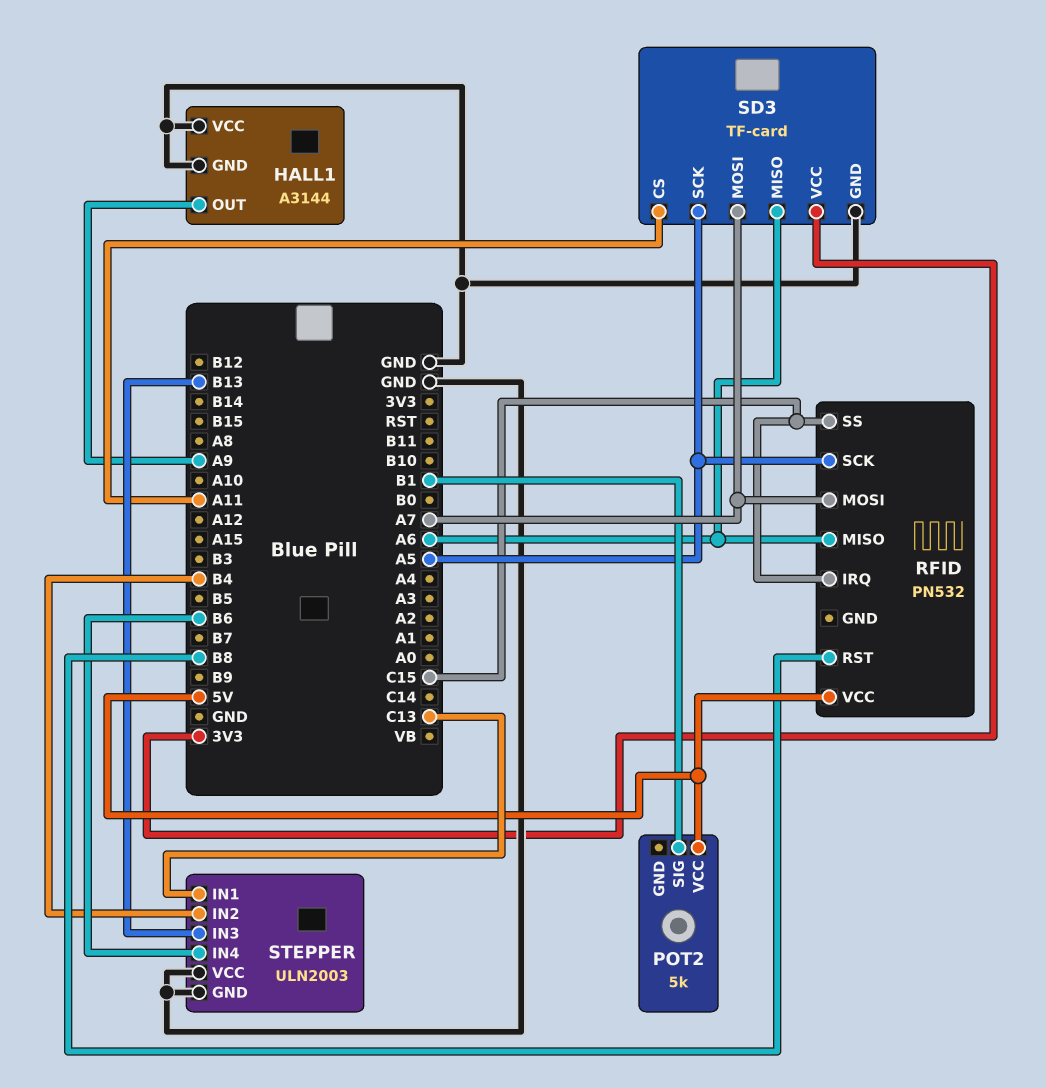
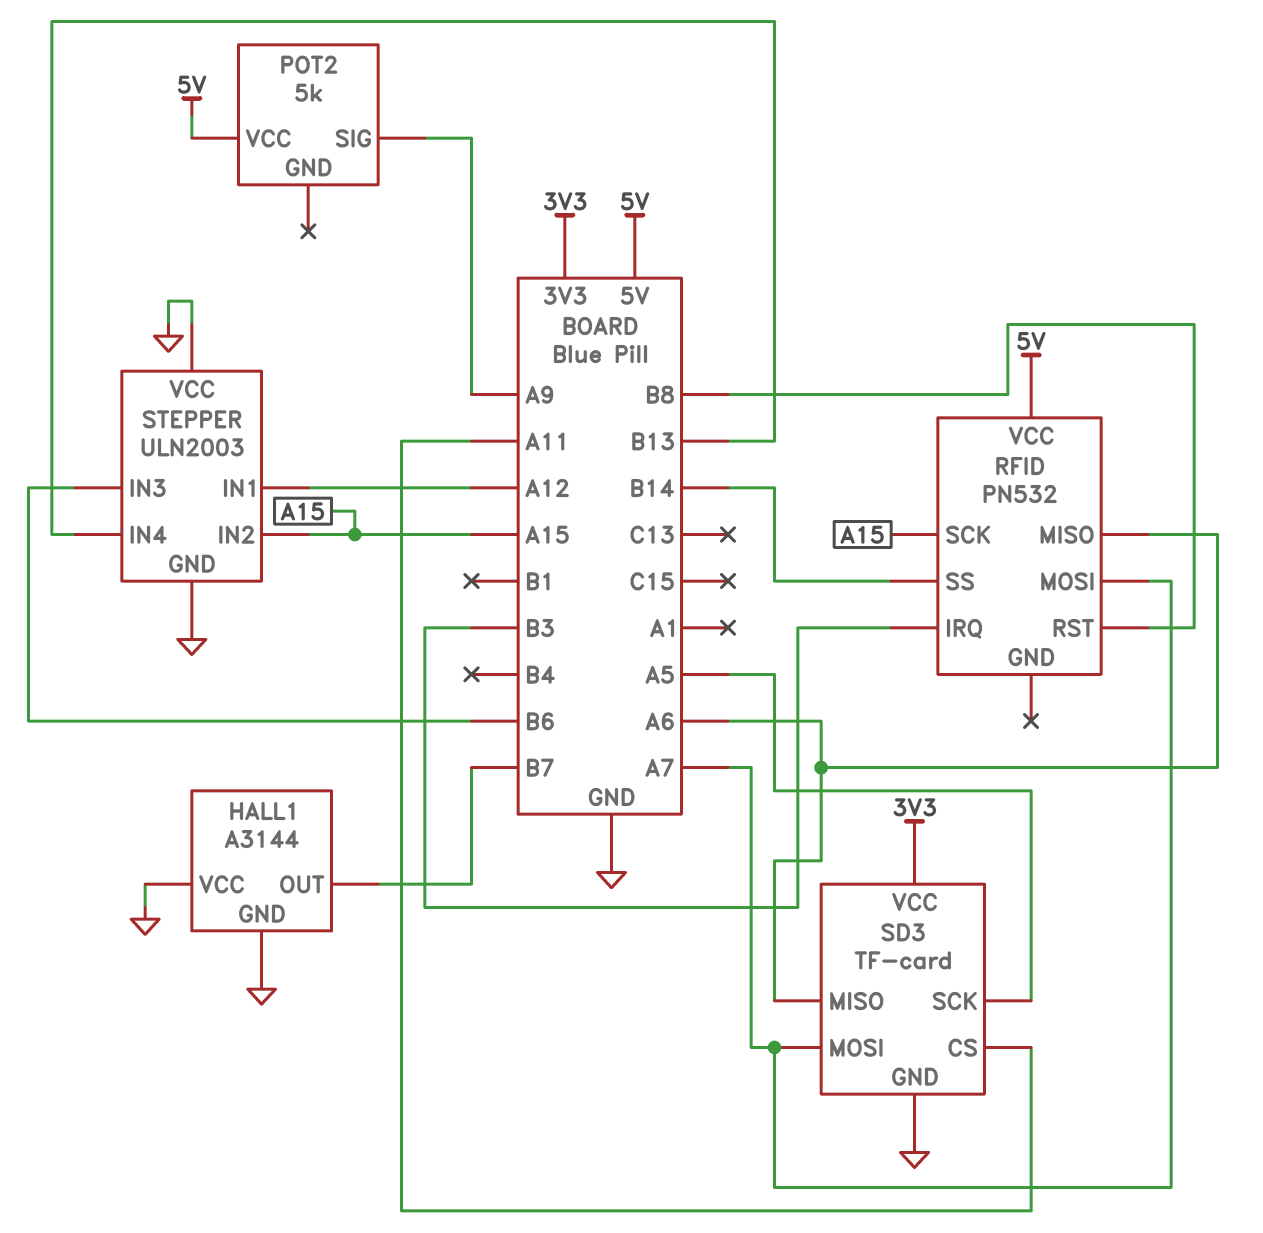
HALL1 pin OUT: A9 -> B7
POT2 pin SIG: B1 -> A9
RFID pin IRQ: C15 -> B3
RFID pin SCK: A5 -> A15
RFID pin SS: C15 -> B14
STEPPER pin IN1: C13 -> A12
STEPPER pin IN2: B4 -> A15
STEPPER pin IN3: B13 -> B6
STEPPER pin IN4: B6 -> B13

